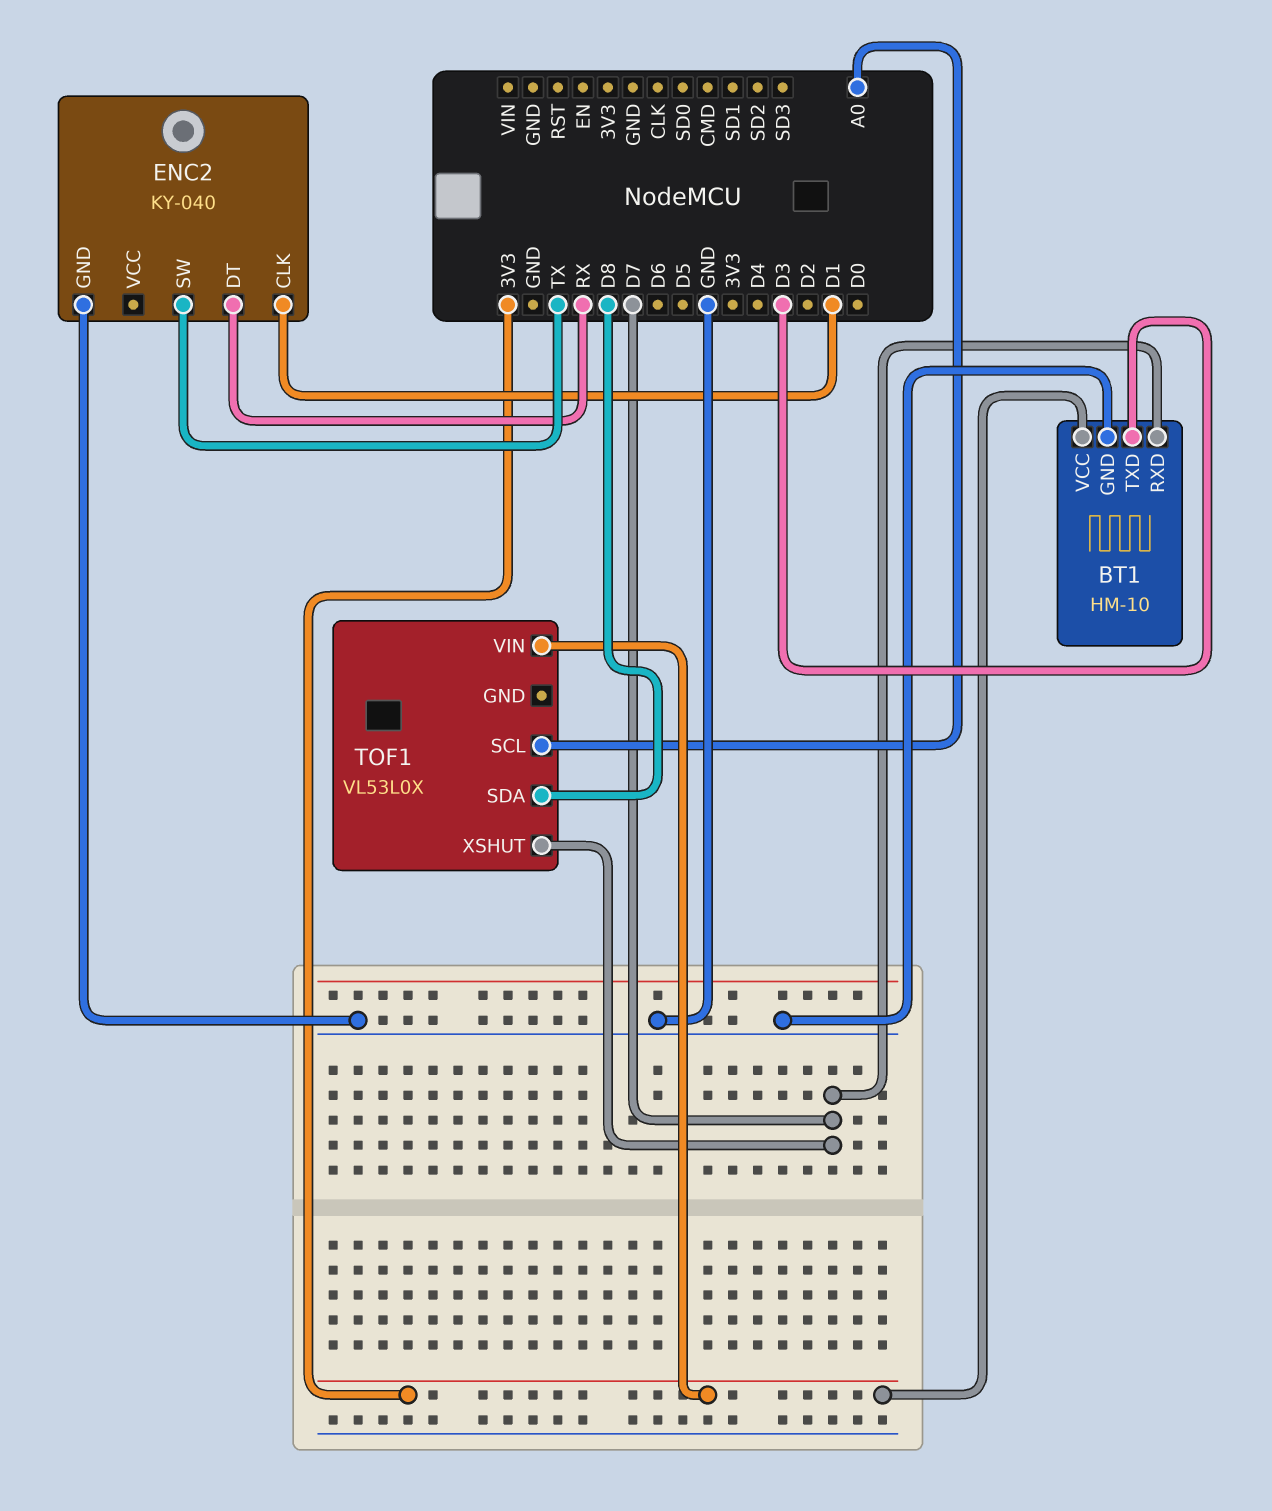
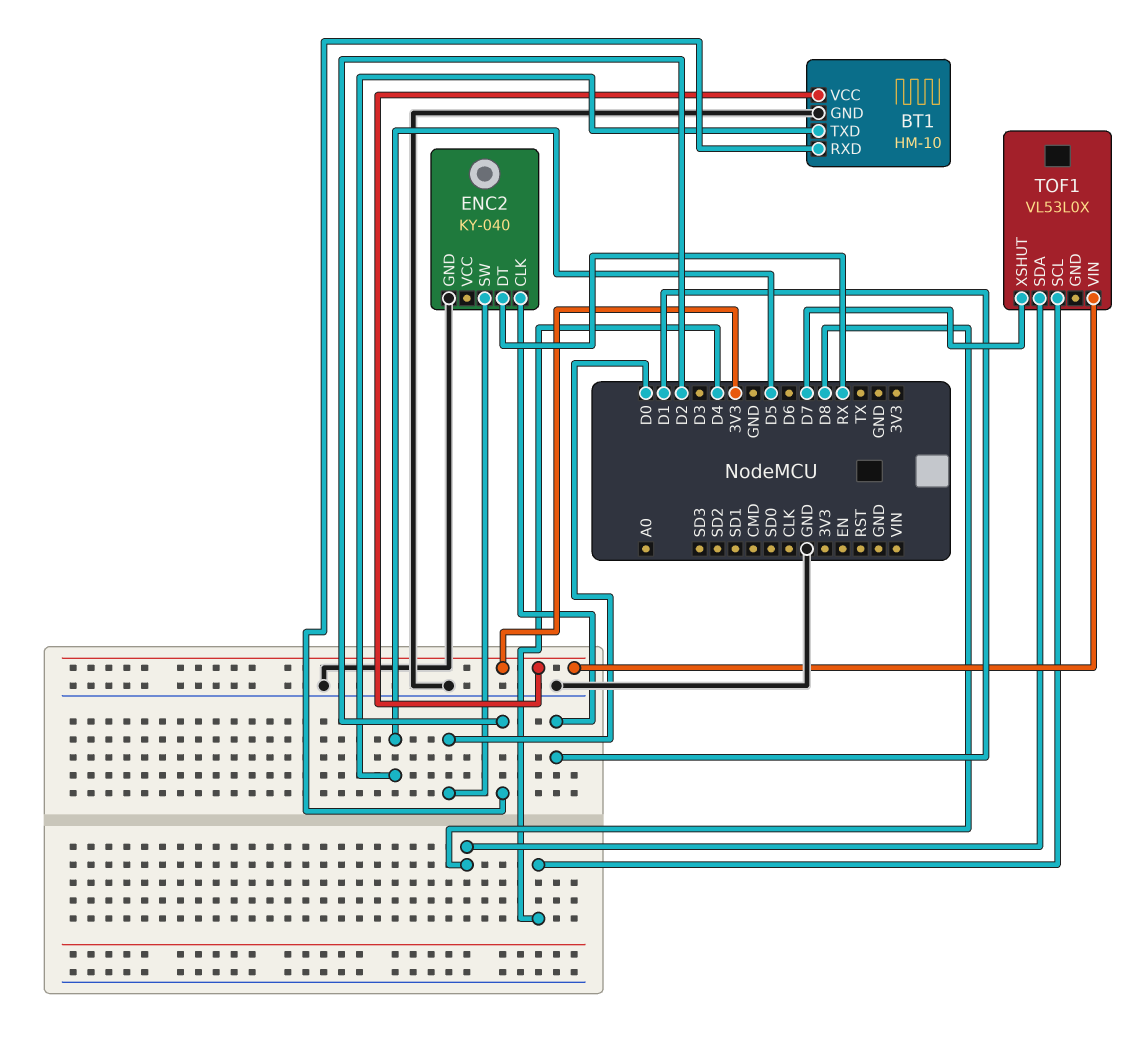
BT1 pin RXD: D7 -> D2
BT1 pin TXD: D3 -> D5
ENC2 pin SW: TX -> D0
TOF1 pin SCL: A0 -> D4

